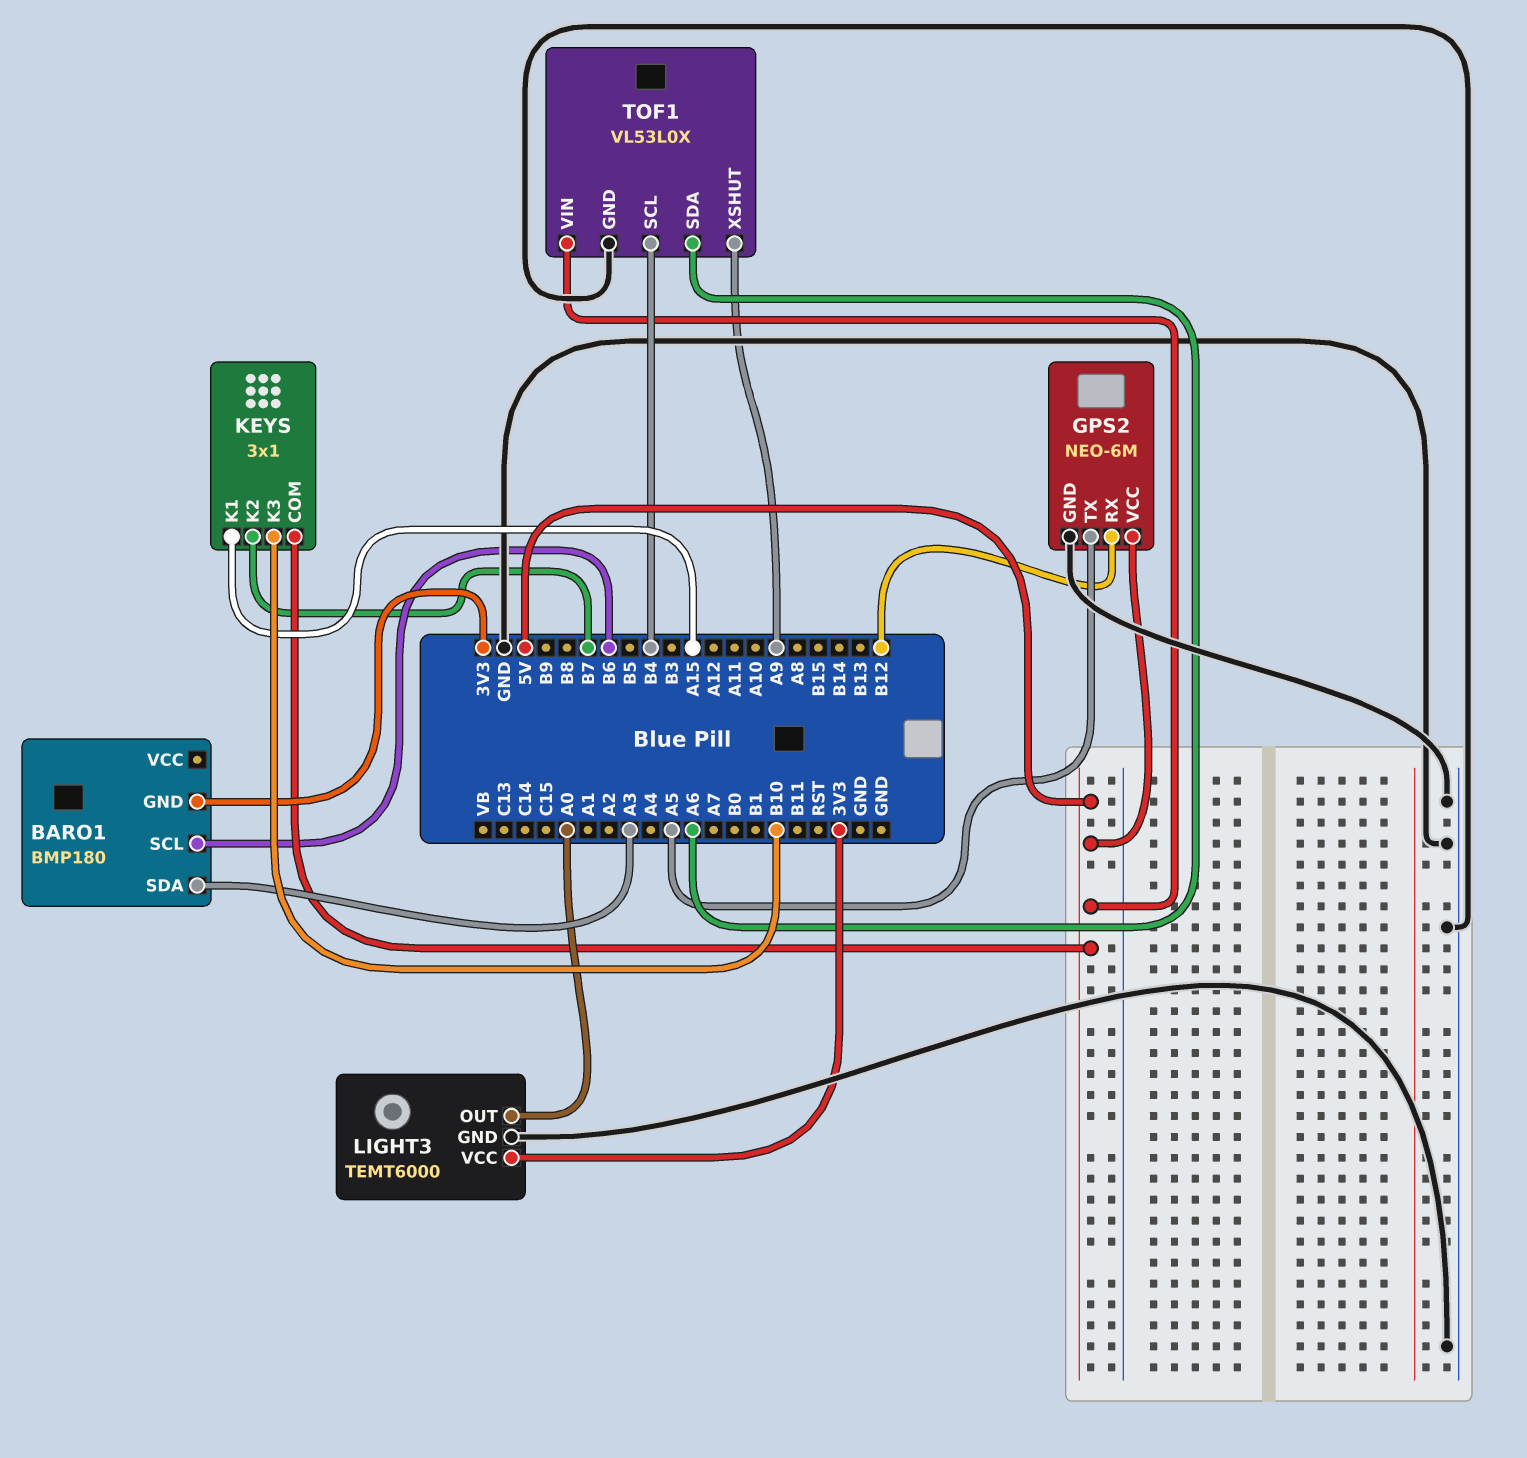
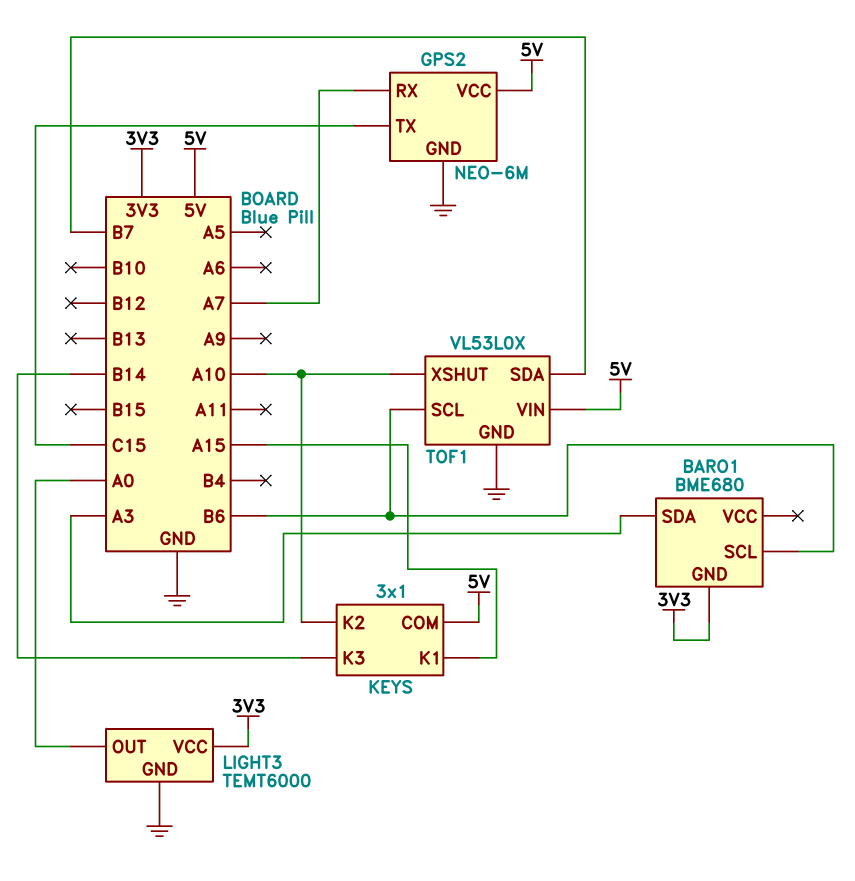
BARO1: BMP180 -> BME680
GPS2 pin RX: B12 -> A7
GPS2 pin TX: A5 -> C15
KEYS pin K2: B7 -> A10
KEYS pin K3: B10 -> B14
TOF1 pin SCL: B4 -> B6
TOF1 pin SDA: A6 -> B7
TOF1 pin XSHUT: A9 -> A10

